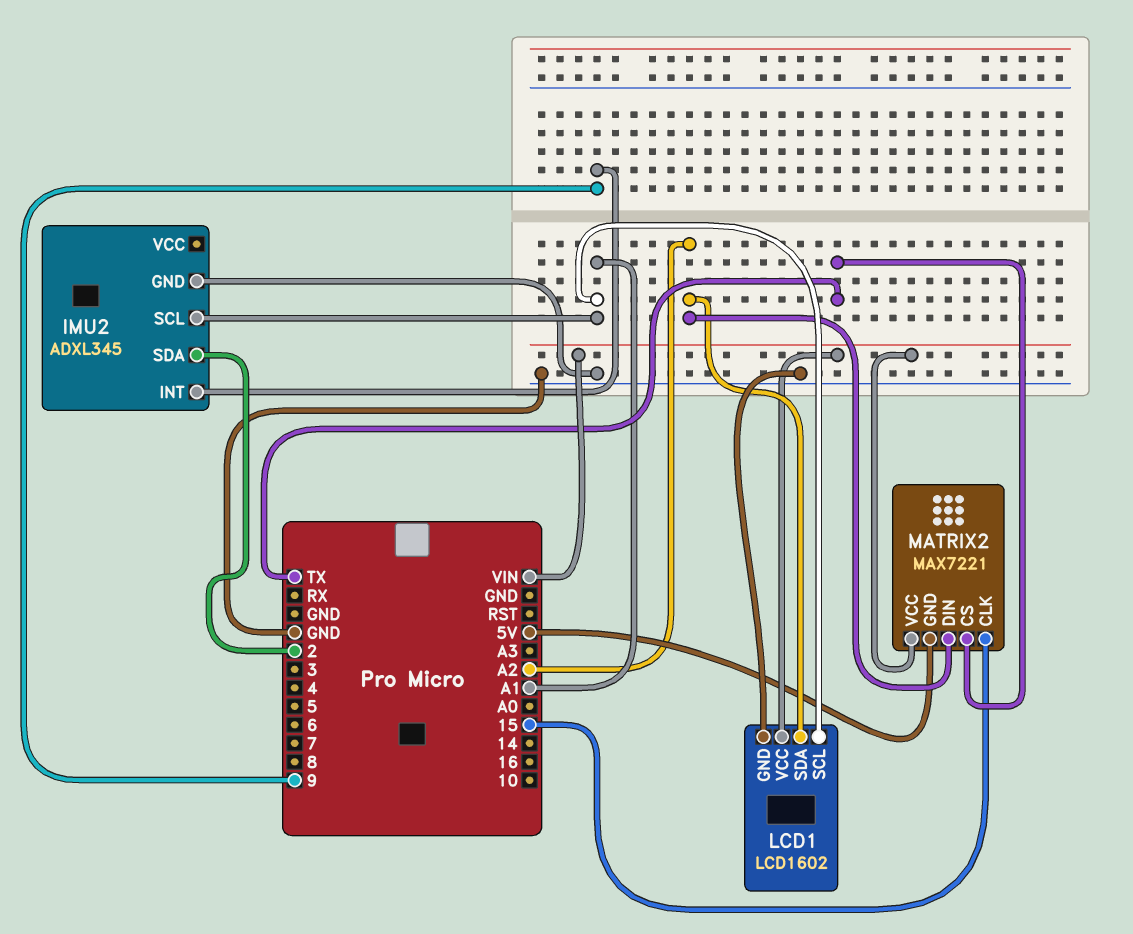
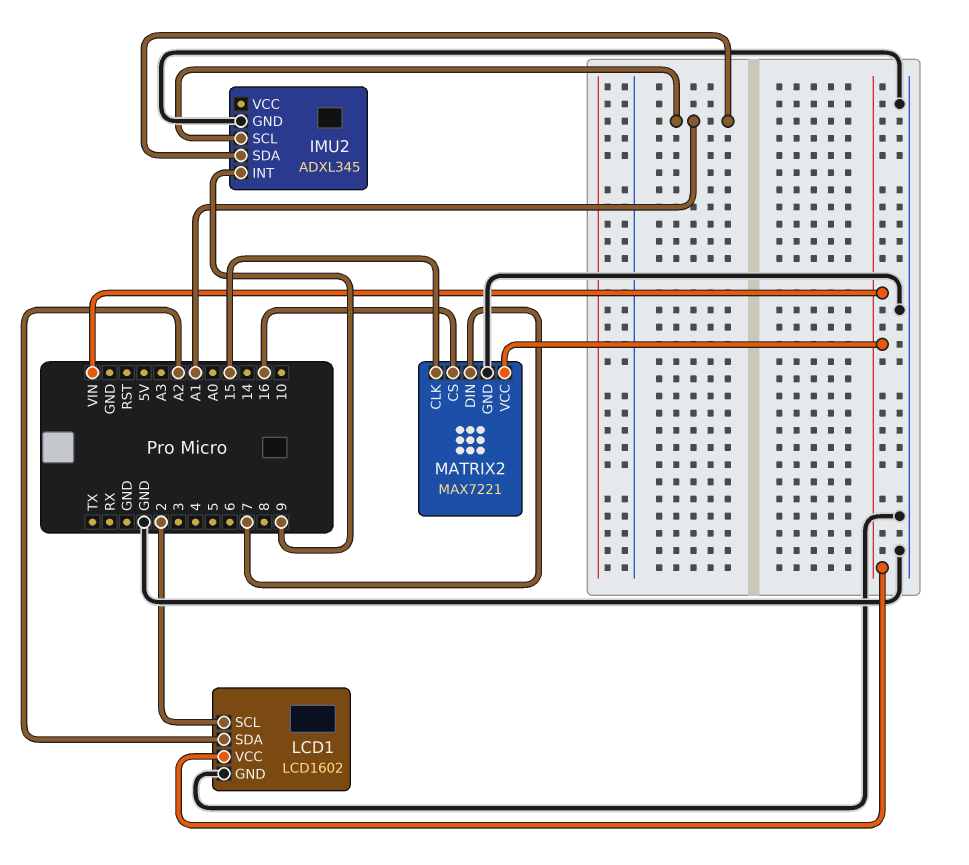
IMU2 pin SDA: 2 -> A1
LCD1 pin SCL: A1 -> 2
MATRIX2 pin CS: TX -> 16
MATRIX2 pin DIN: A2 -> 7
MATRIX2 pin GND: 5V -> GND

